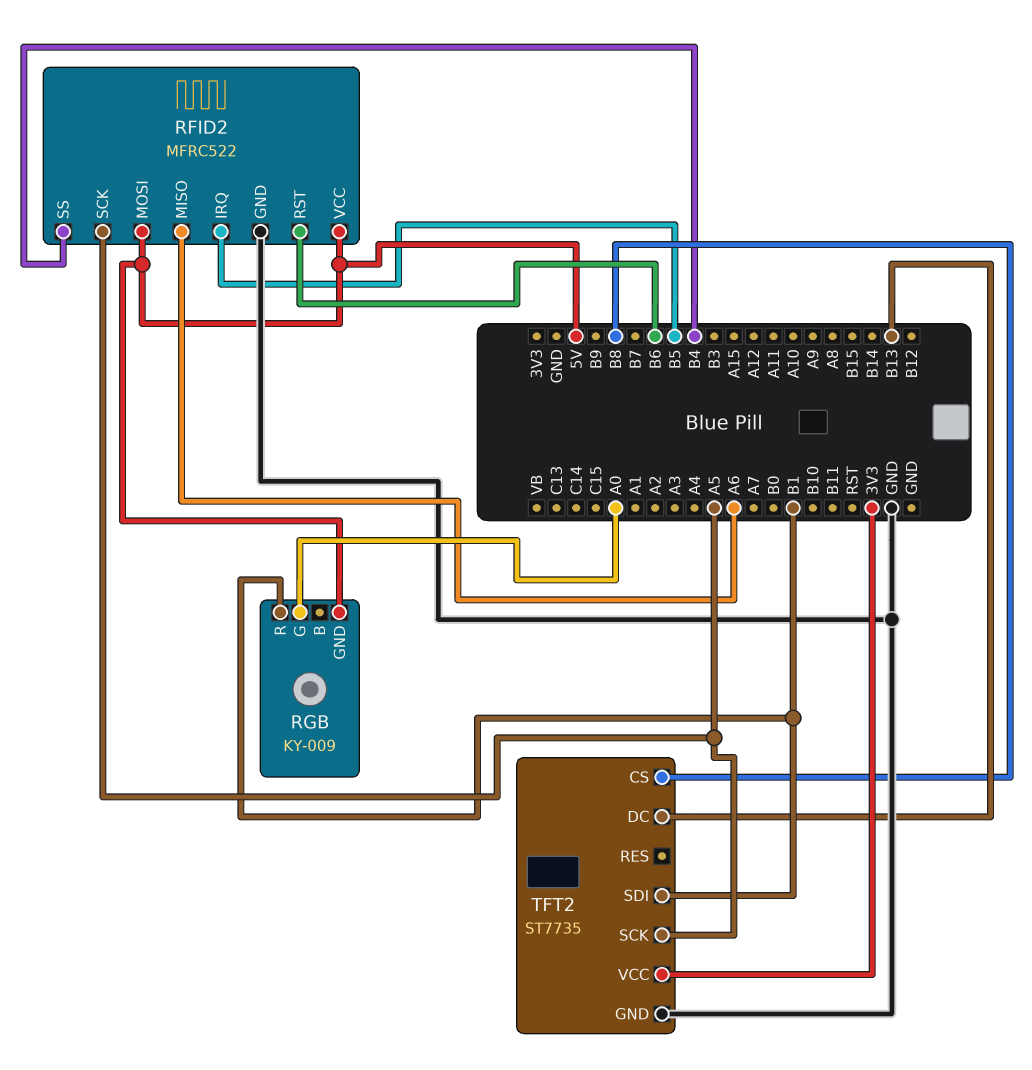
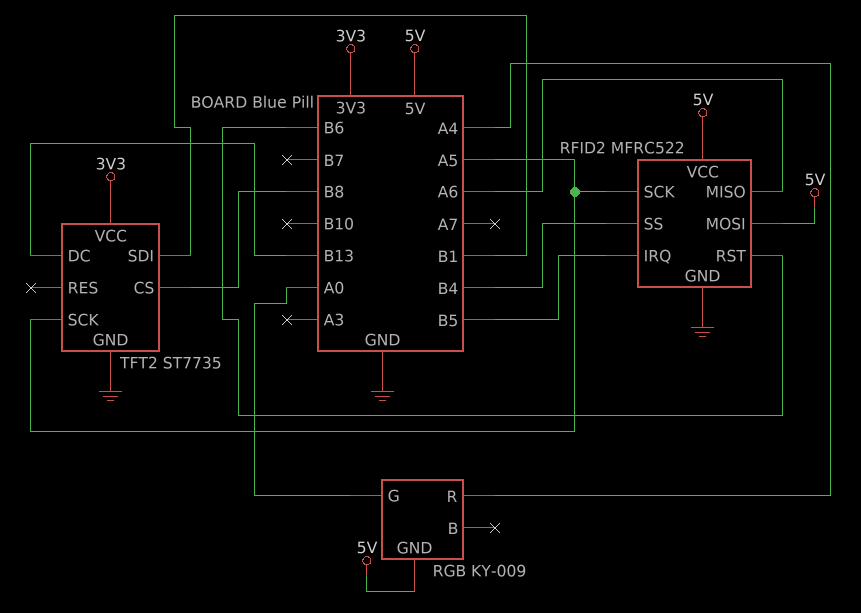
RGB pin R: B1 -> A4

